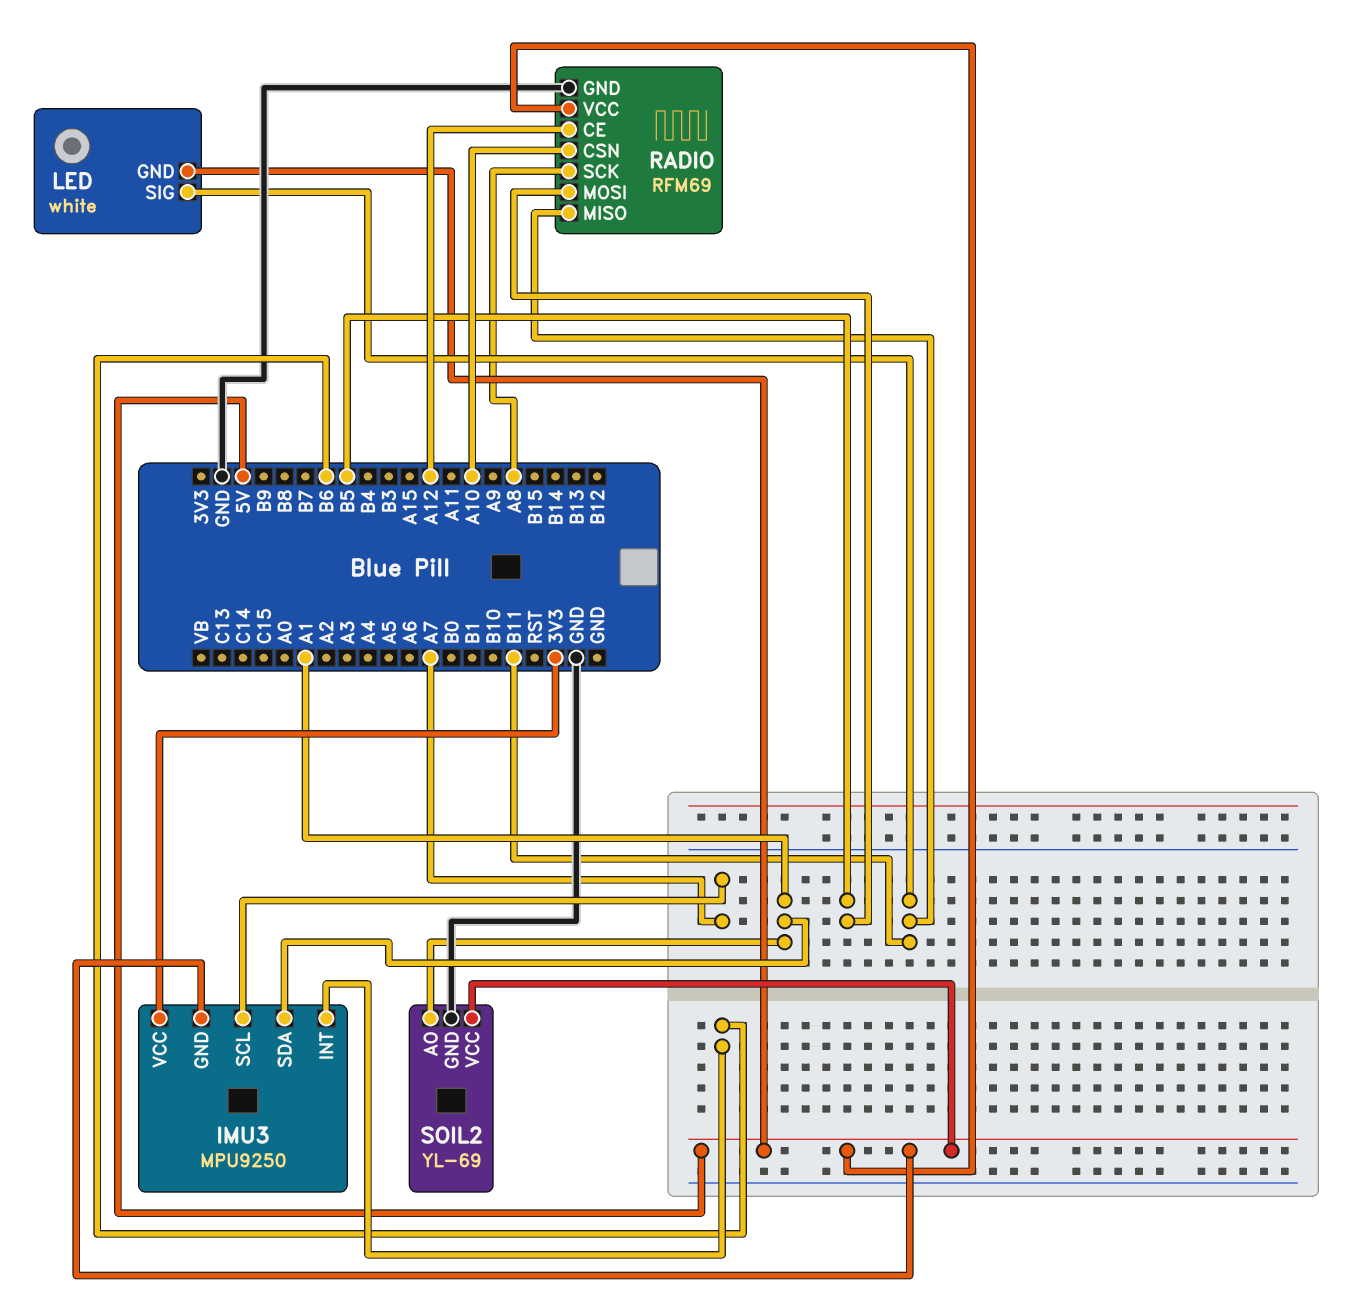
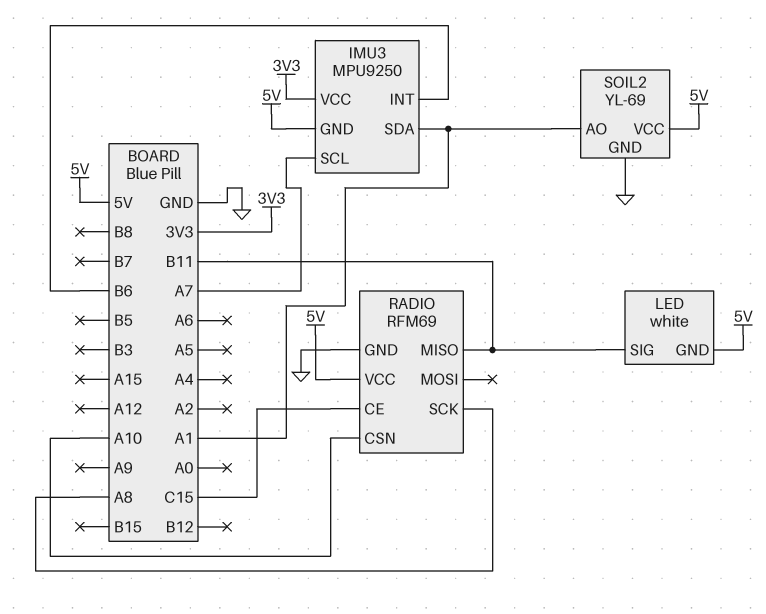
RADIO pin CE: A12 -> C15
RADIO pin MOSI: B5 -> none

